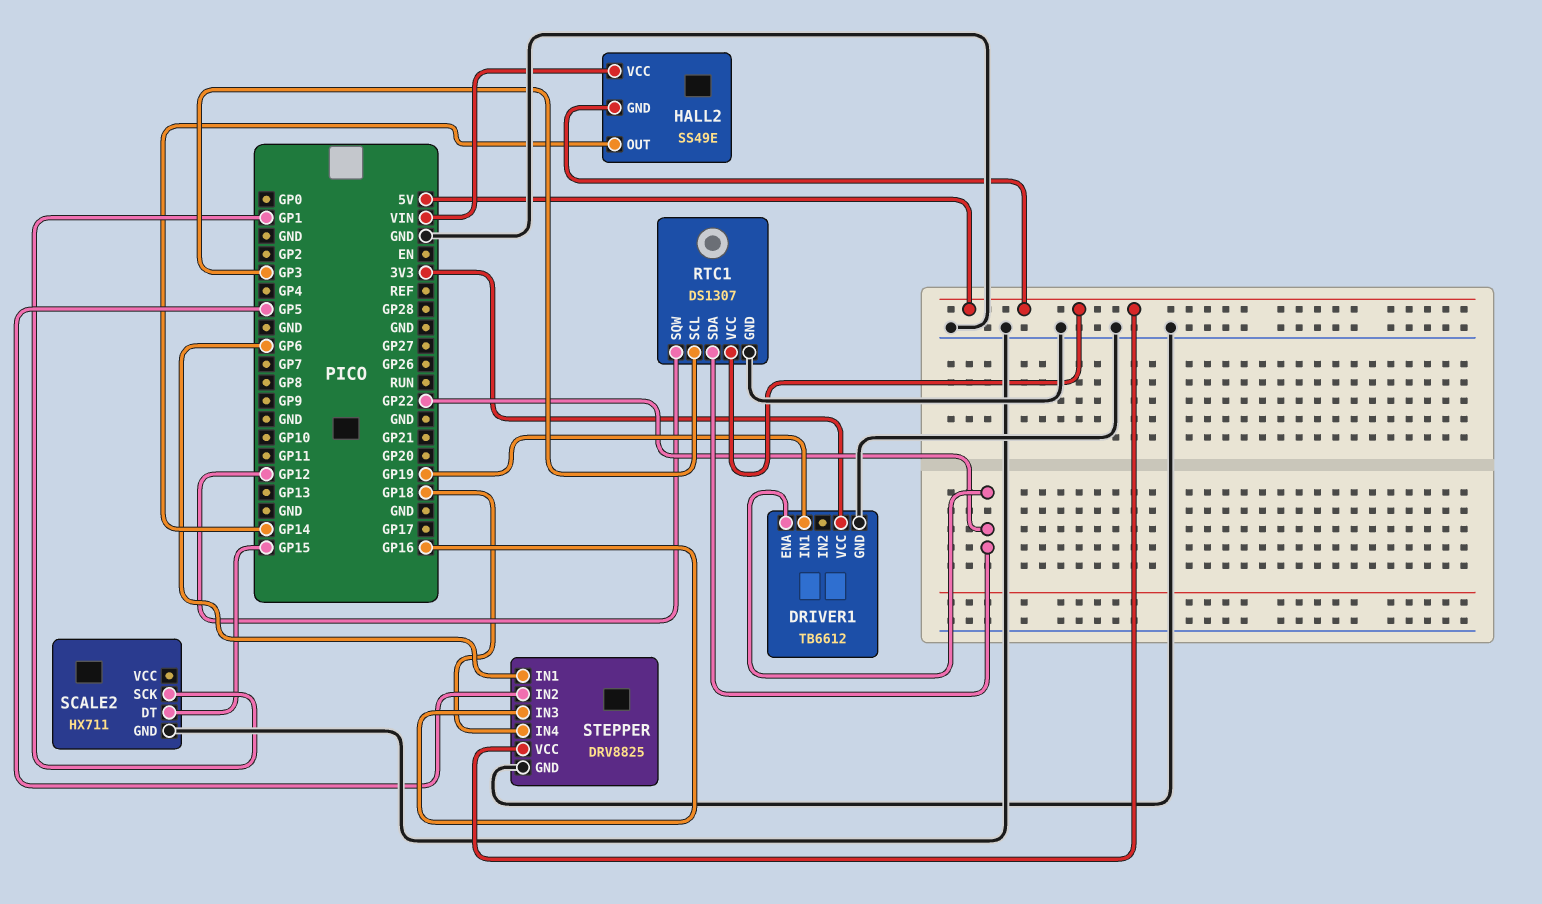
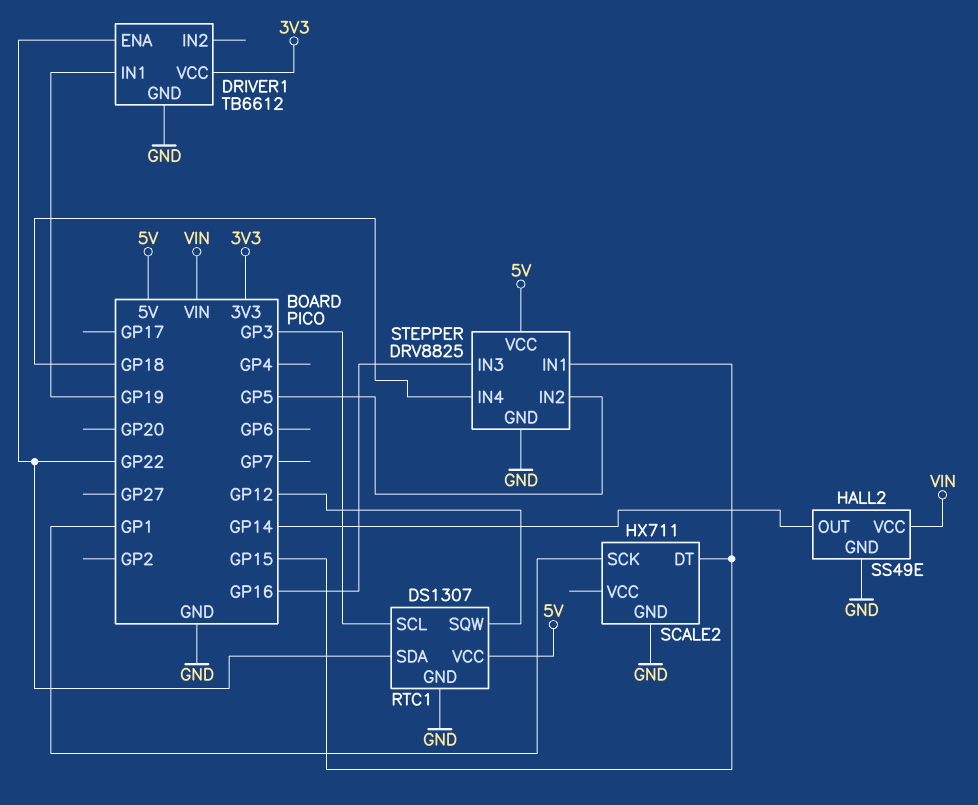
HALL2 pin GND: 5V -> GND
STEPPER pin IN1: GP6 -> GP15

